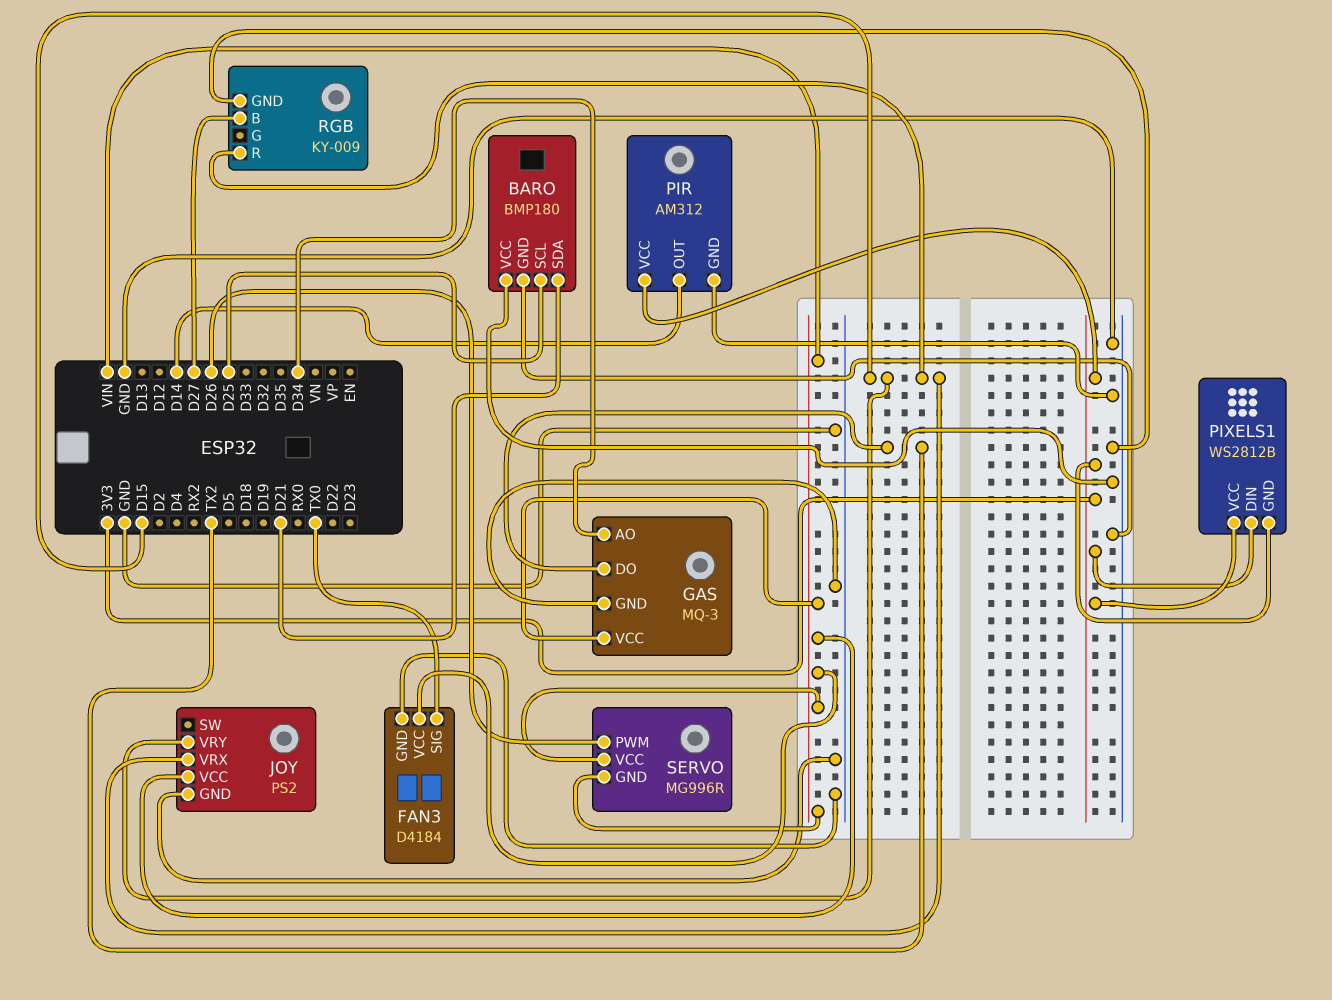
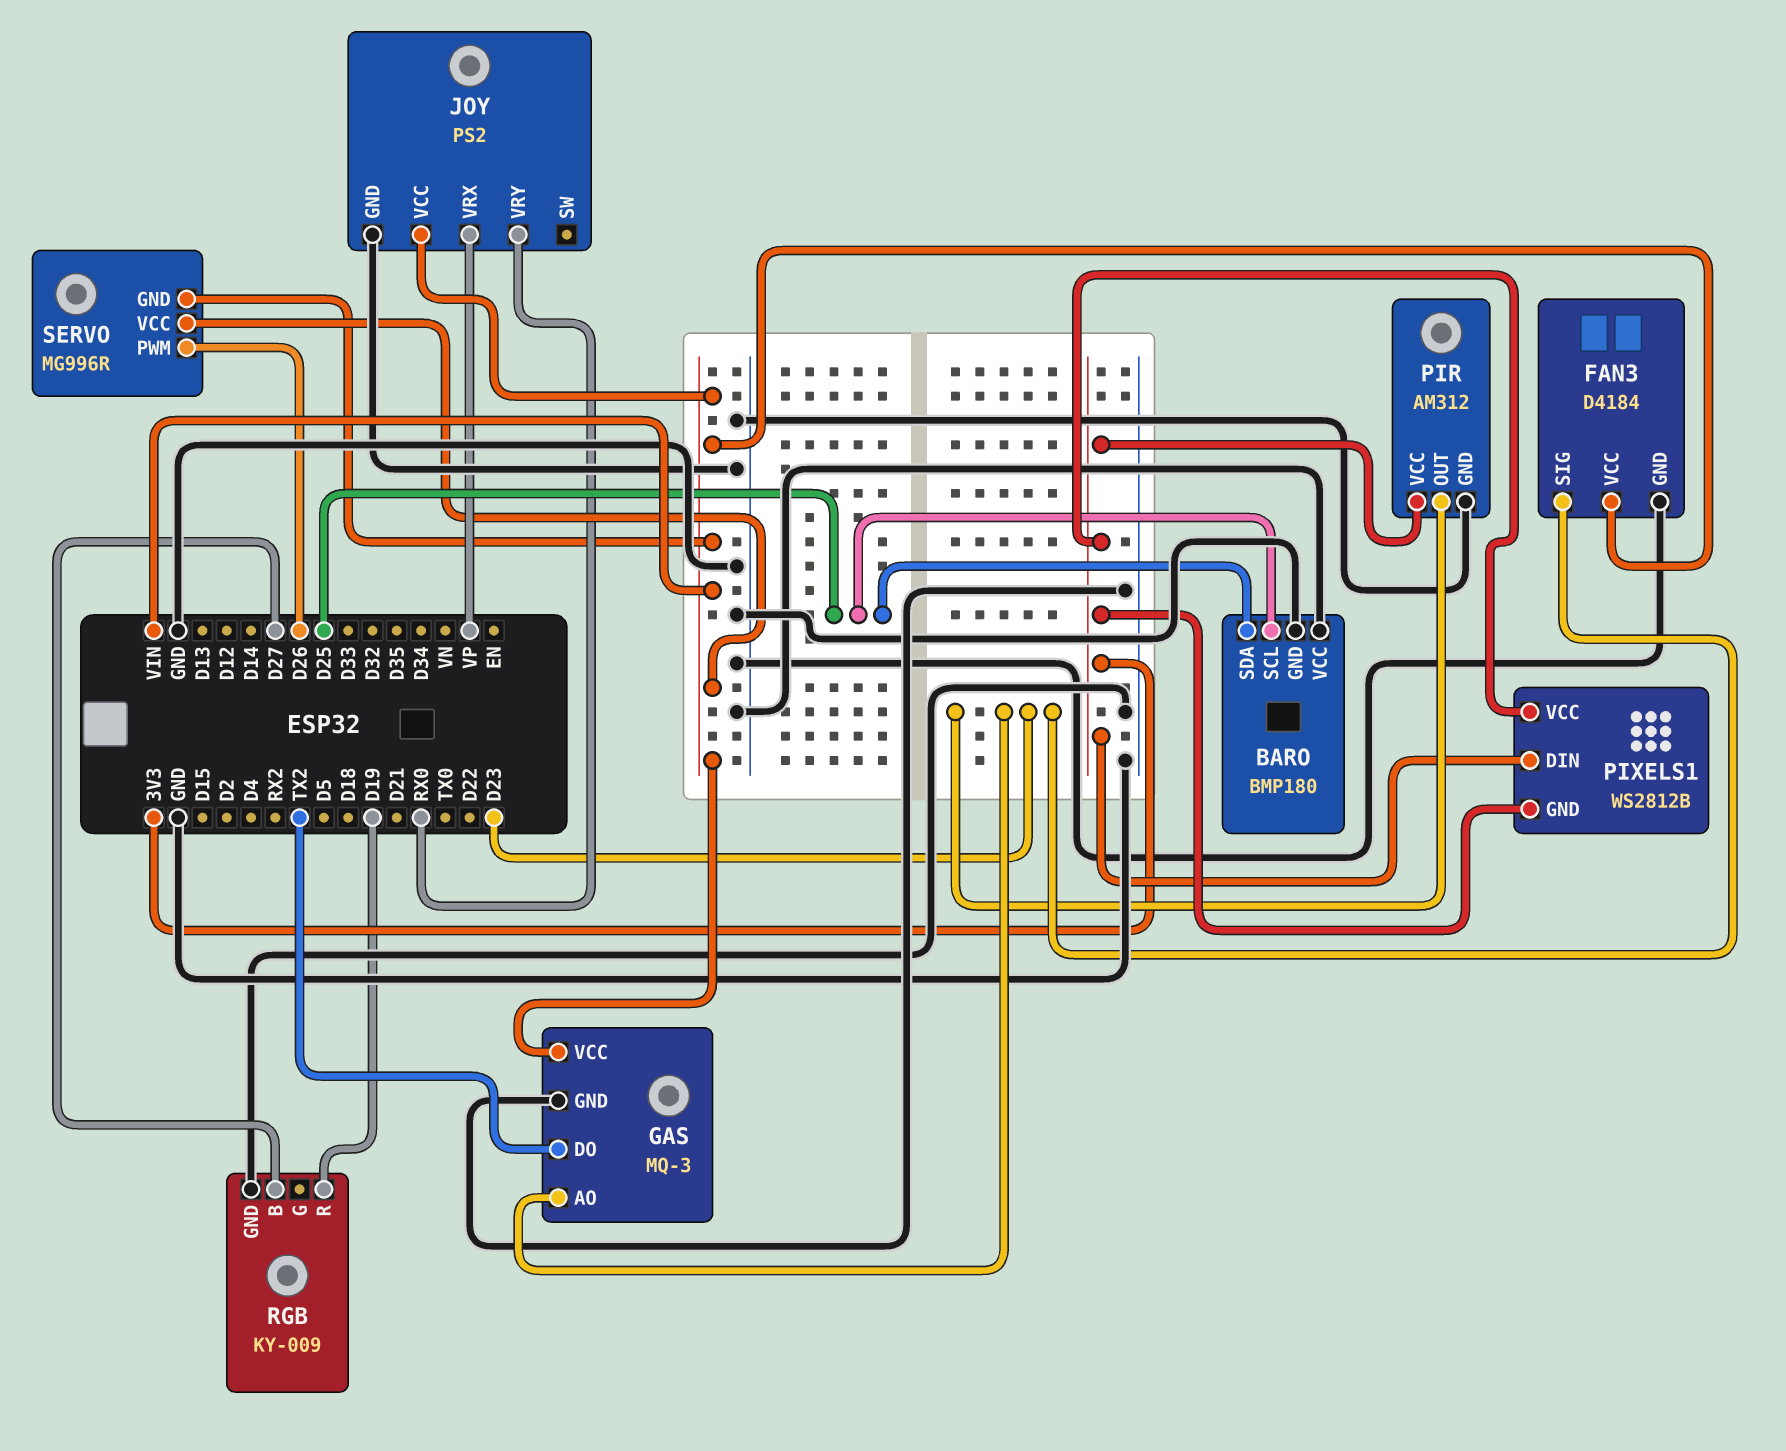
BARO pin SDA: D21 -> D25
FAN3 pin SIG: TX0 -> D23
GAS pin AO: D34 -> D23
JOY pin VRX: D15 -> VP
JOY pin VRY: D15 -> RX0
PIR pin OUT: D14 -> D23
RGB pin R: D15 -> D19

